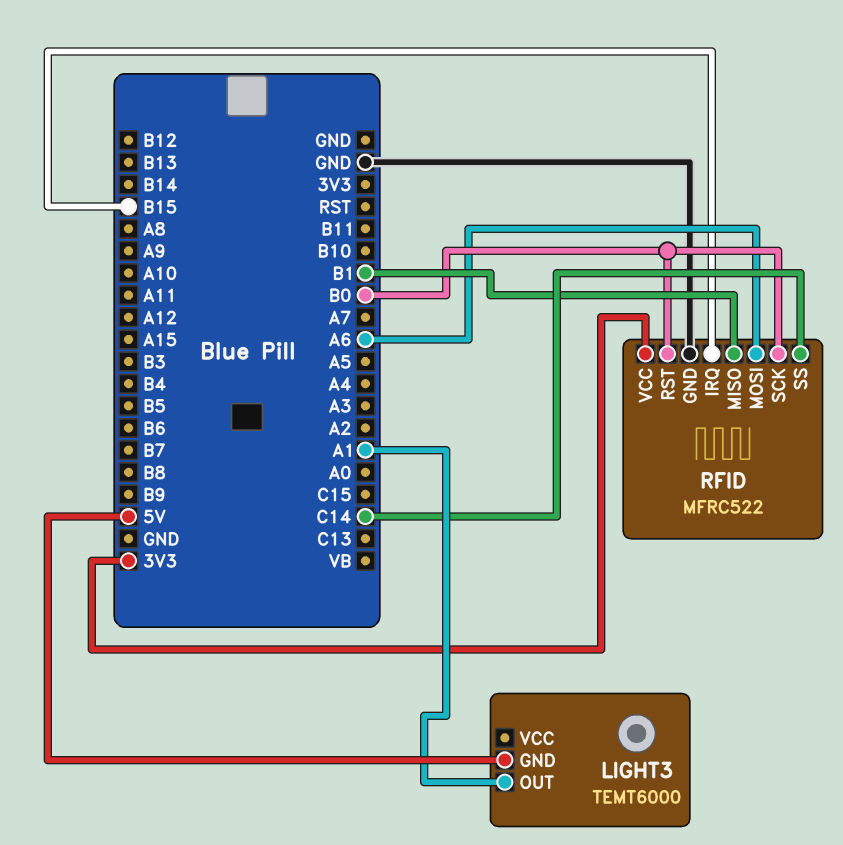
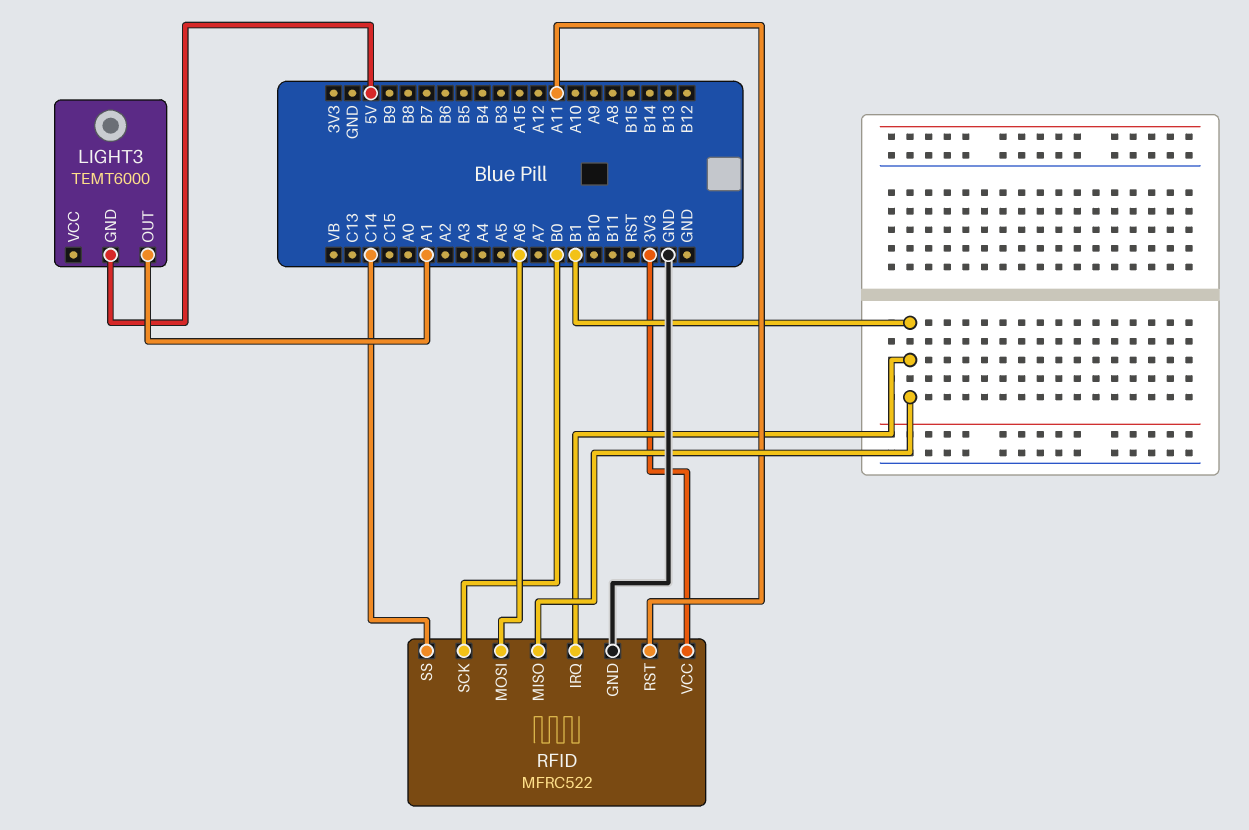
RFID pin IRQ: B15 -> B1
RFID pin RST: B0 -> A11

